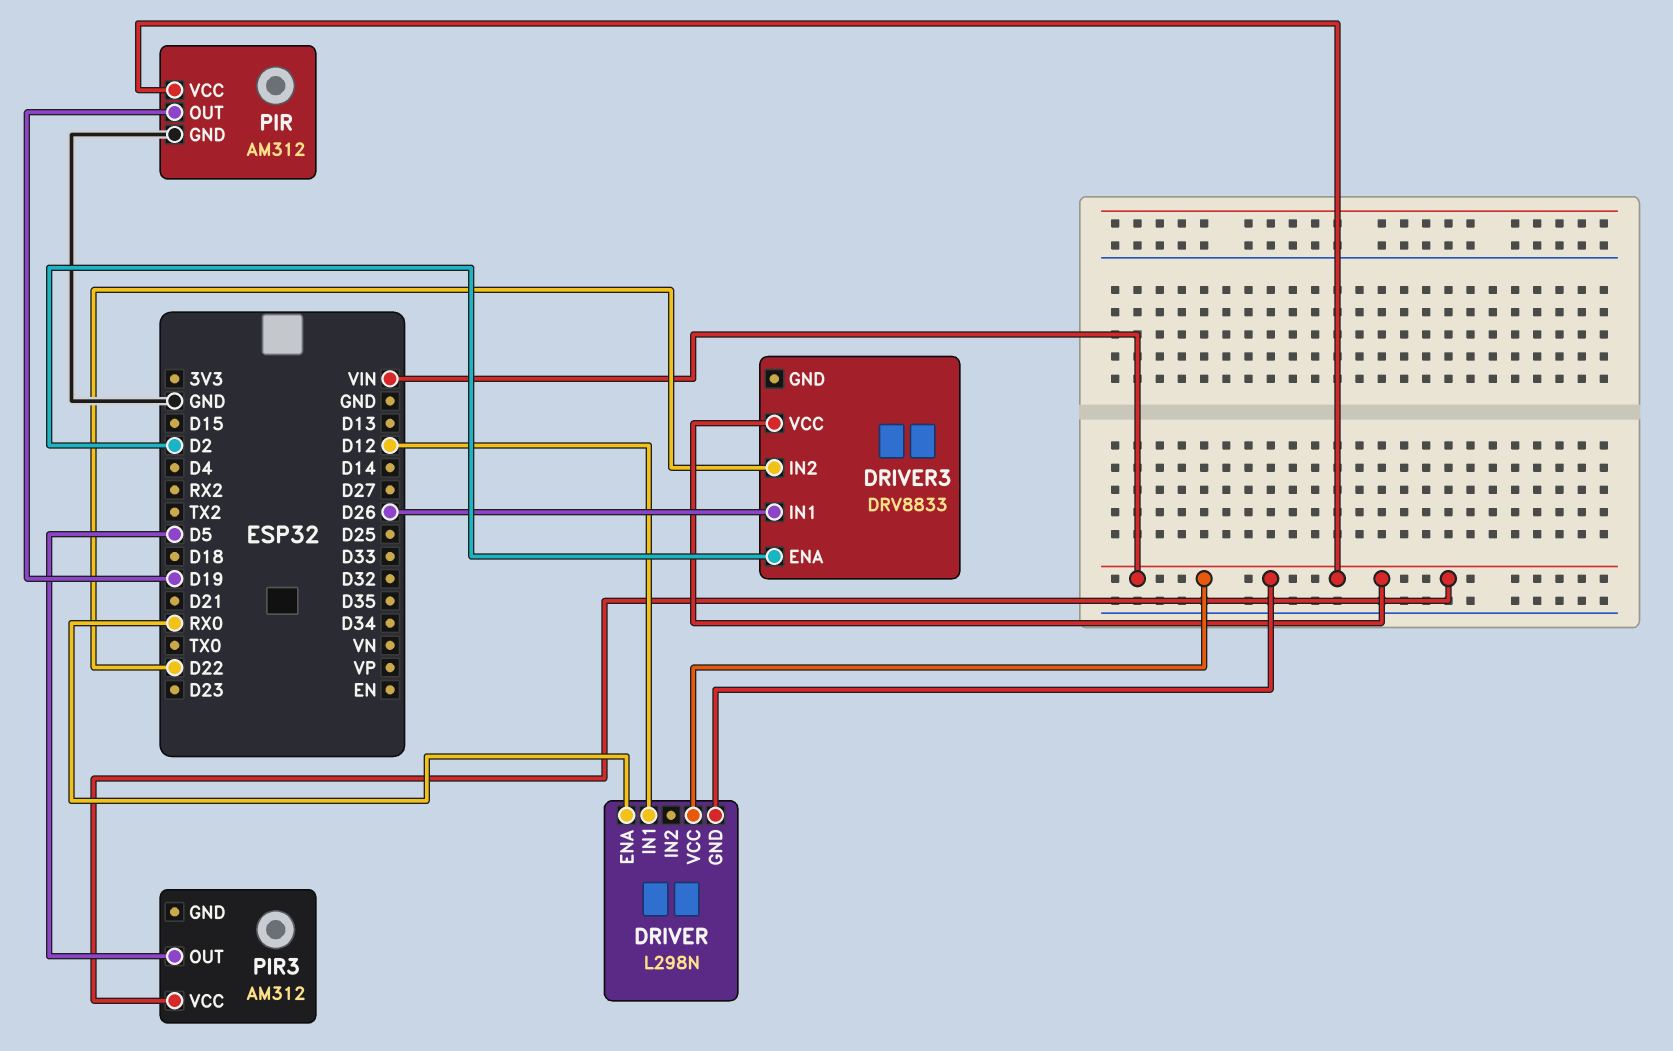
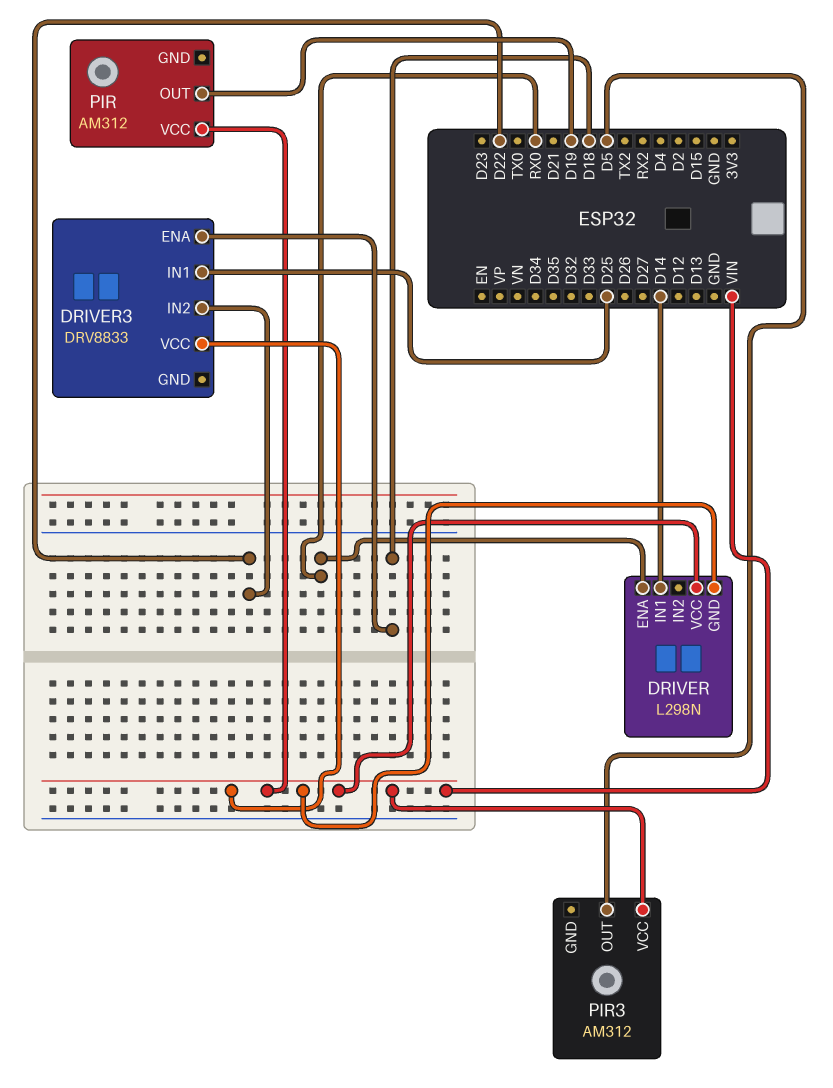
DRIVER pin IN1: D12 -> D14
DRIVER3 pin ENA: D2 -> D18
DRIVER3 pin IN1: D26 -> D25
PIR pin GND: GND -> none

